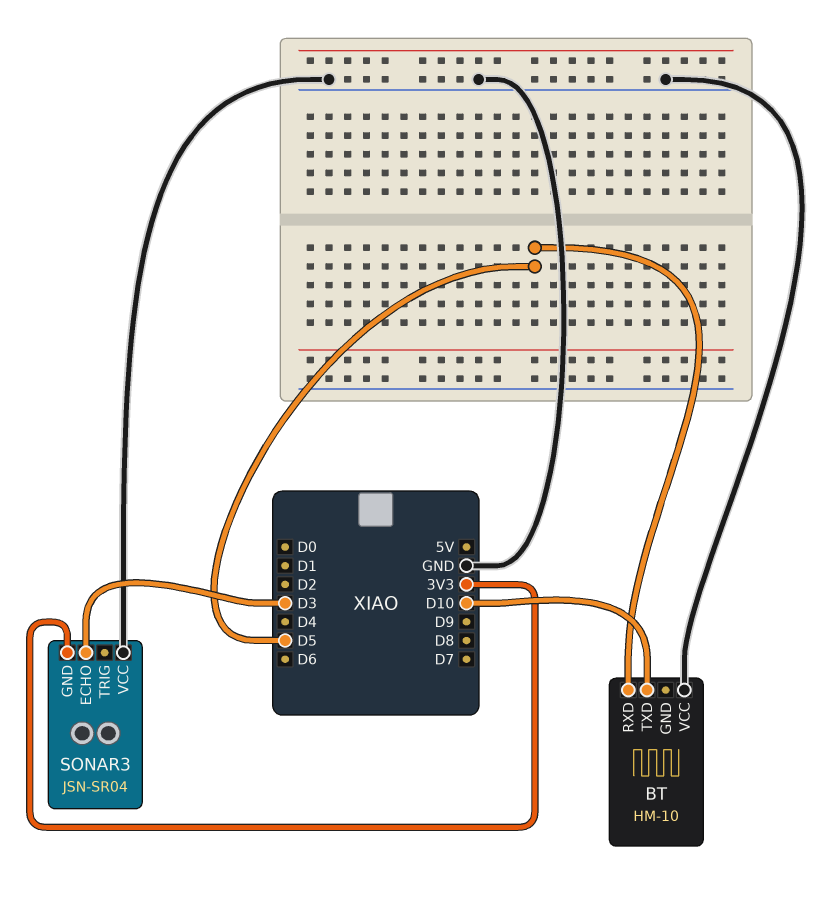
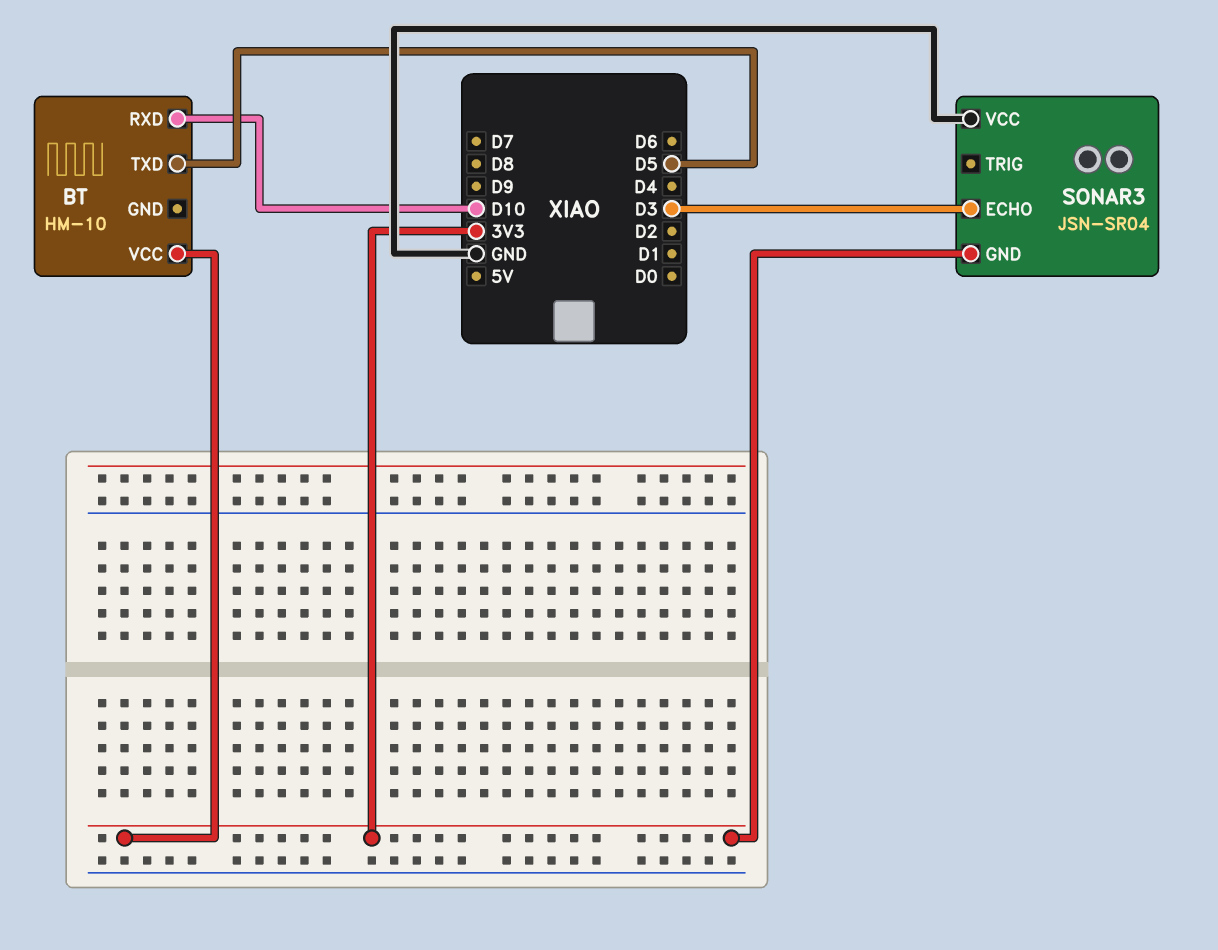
BT pin RXD: D5 -> D10
BT pin TXD: D10 -> D5
BT pin VCC: GND -> 3V3

